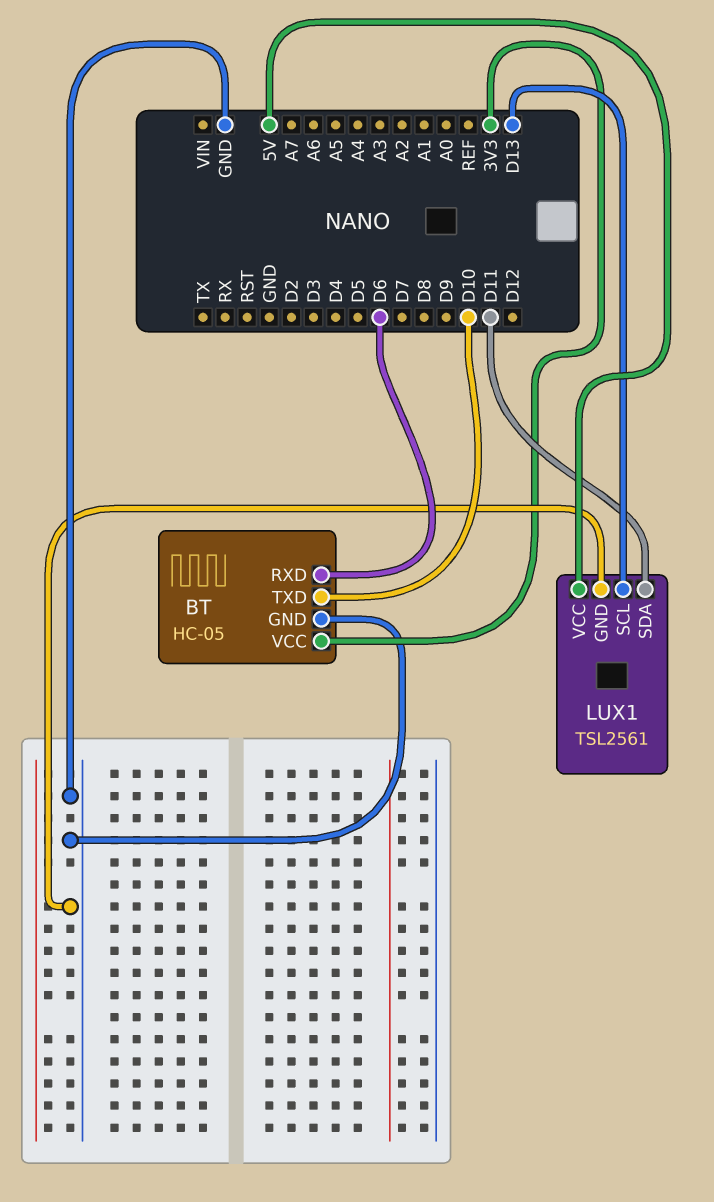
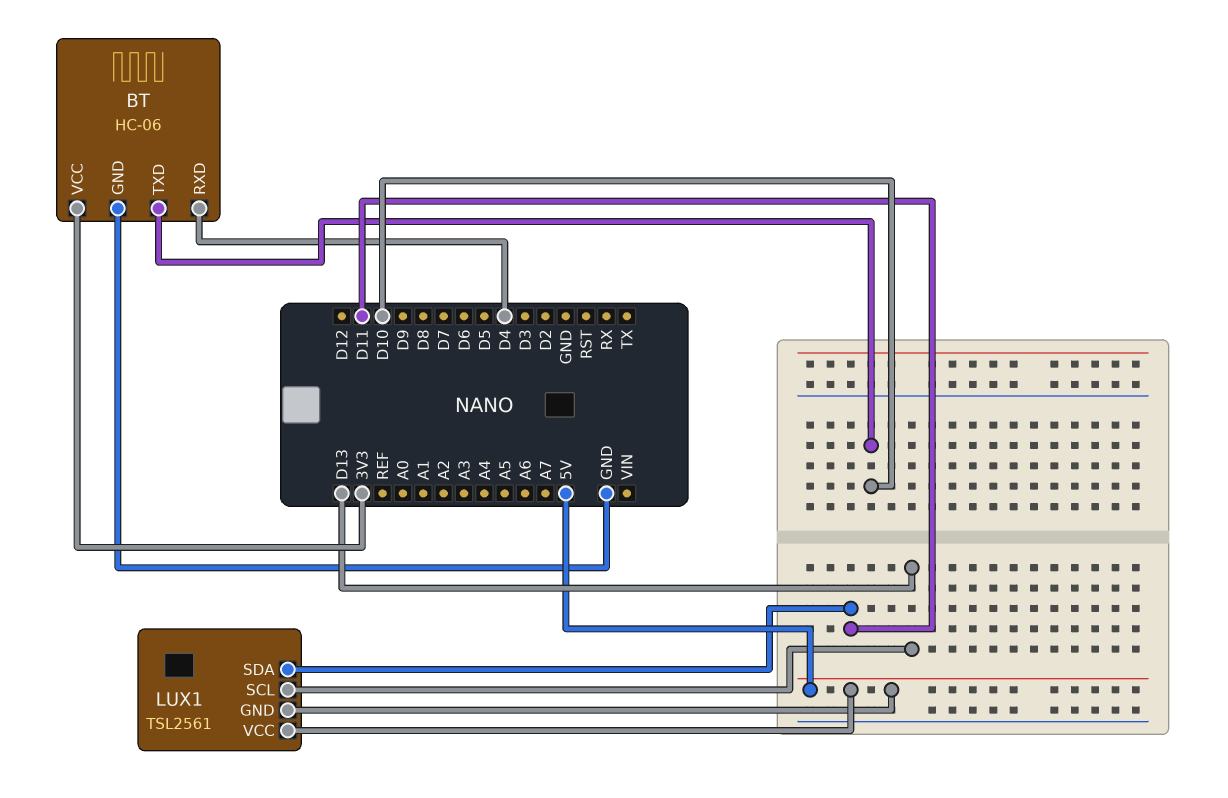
BT: HC-05 -> HC-06
BT pin RXD: D6 -> D4
LUX1 pin GND: GND -> 5V

